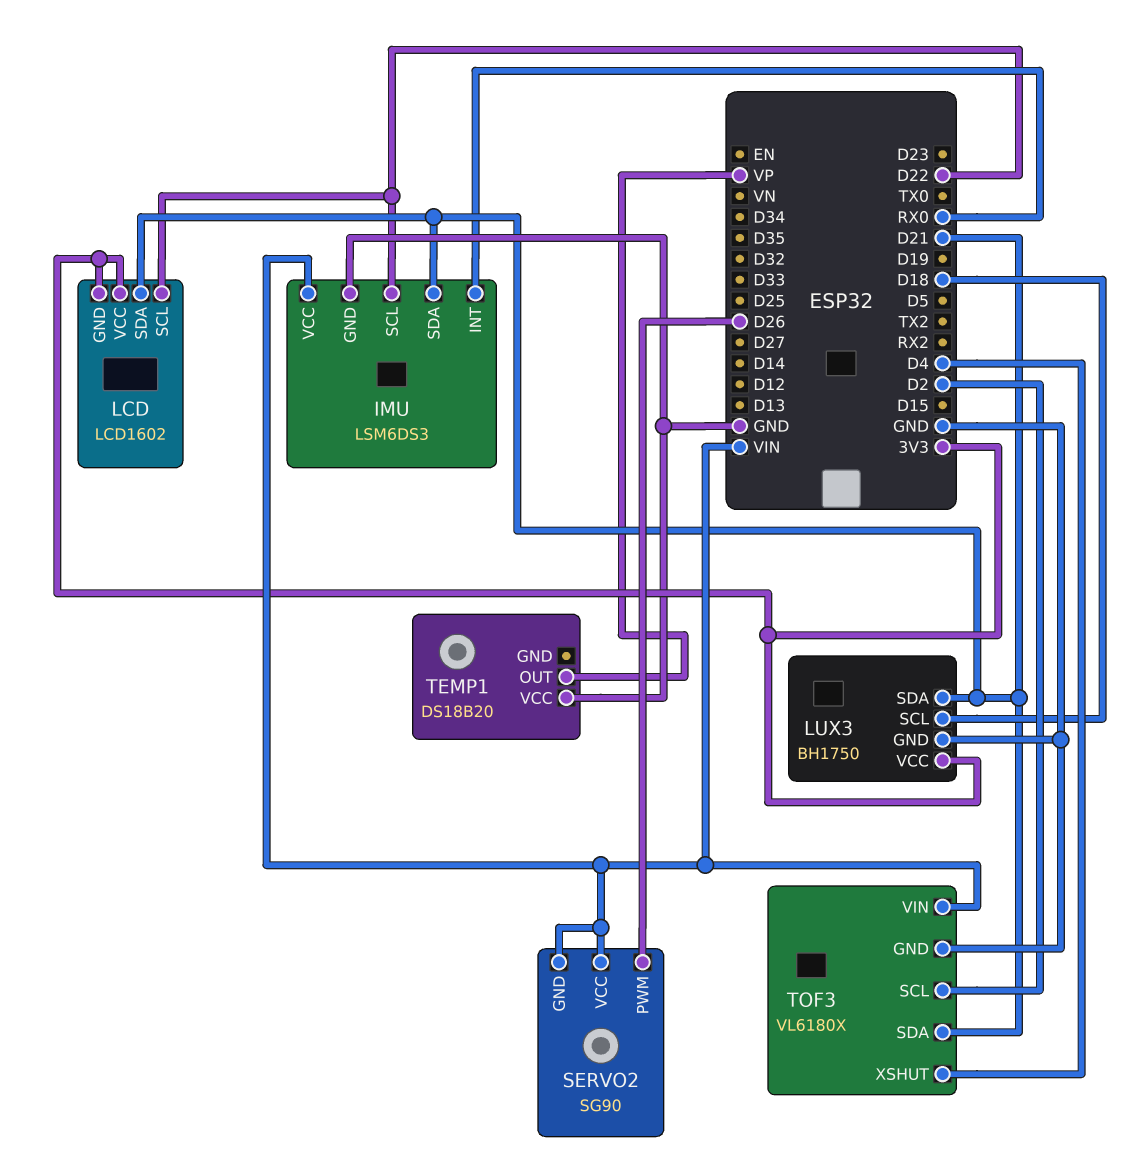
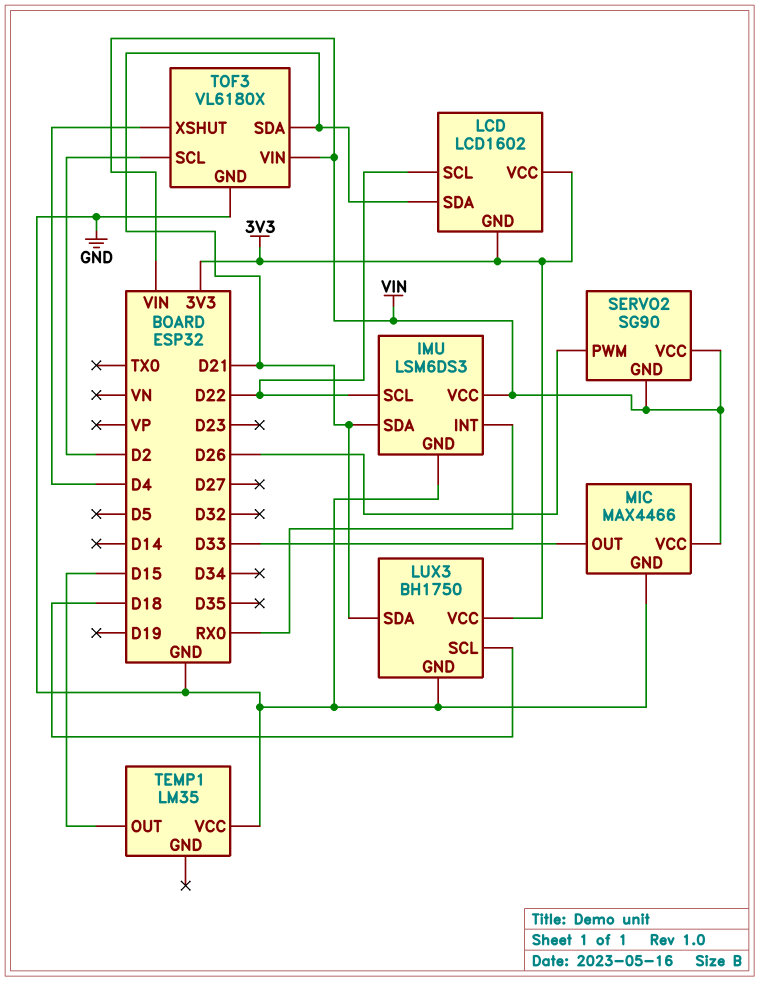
MIC: none -> MAX4466
MIC pin GND: none -> GND
MIC pin OUT: none -> D33
MIC pin VCC: none -> VIN
TEMP1: DS18B20 -> LM35
TEMP1 pin OUT: VP -> D15

